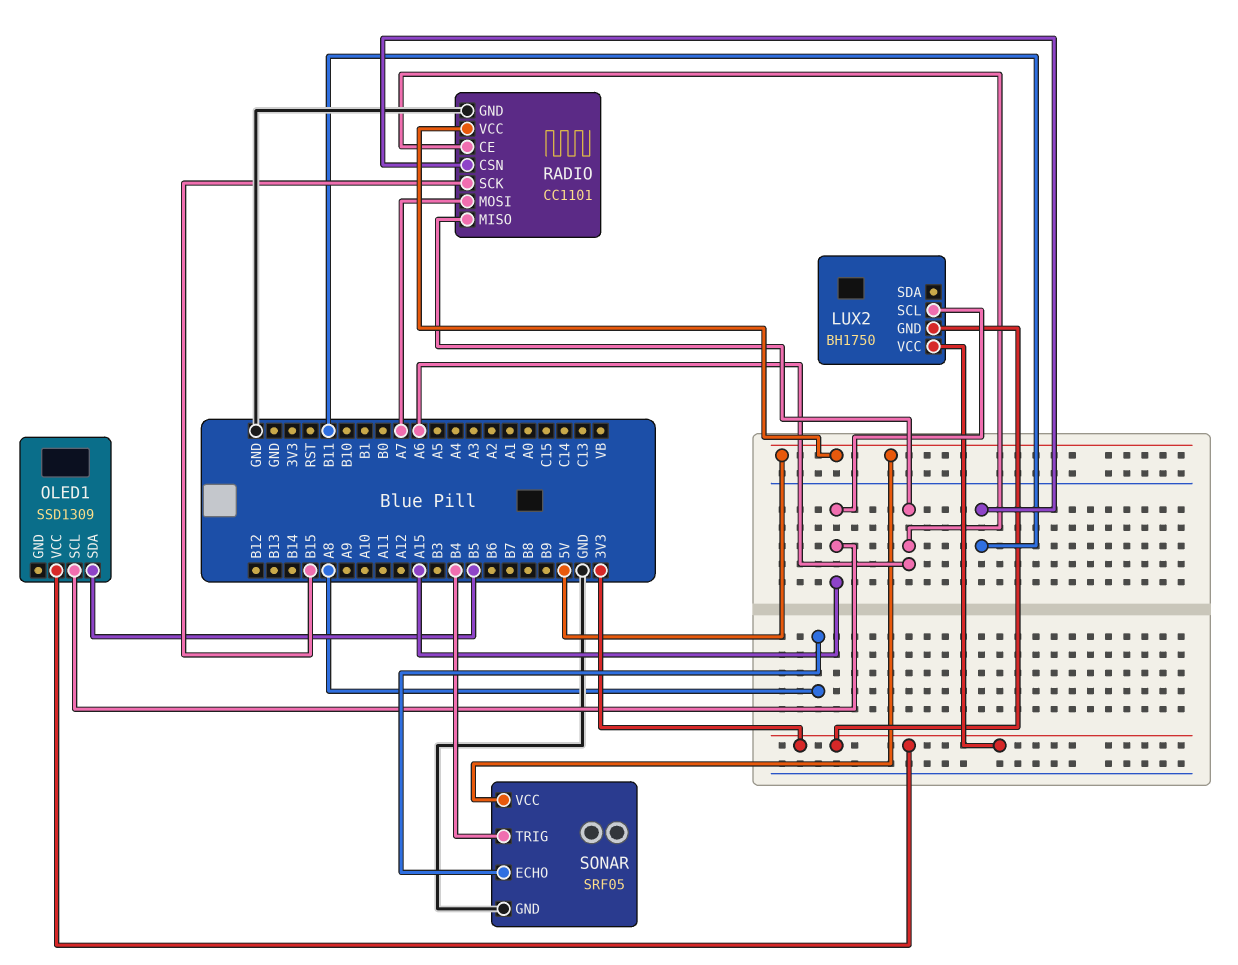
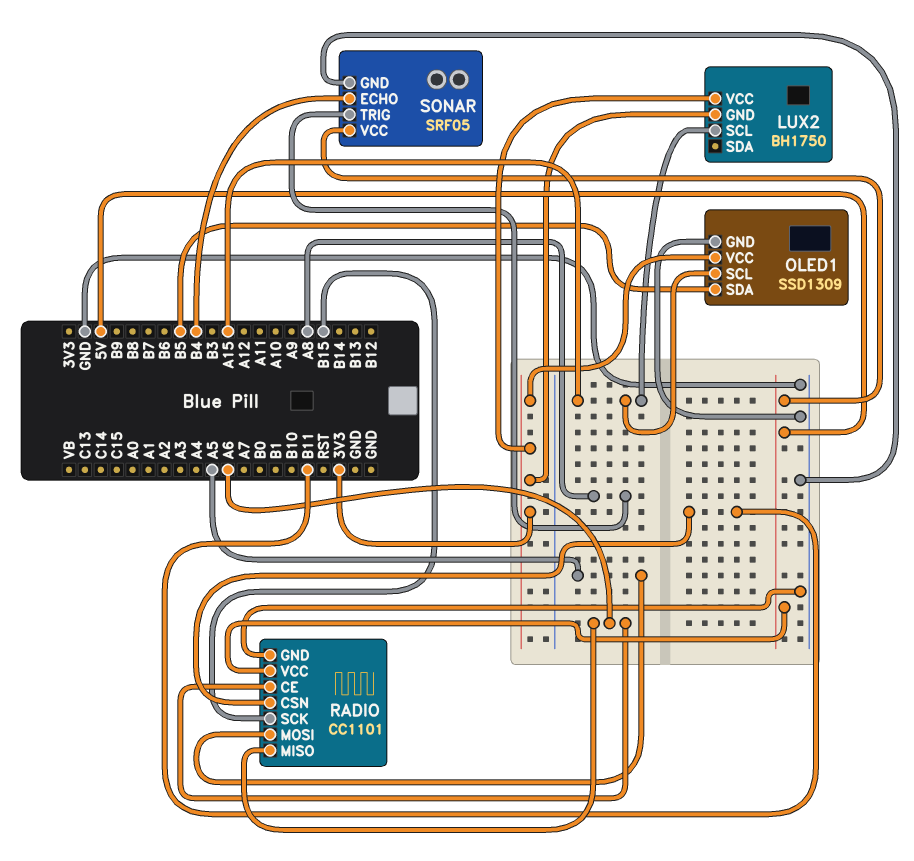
OLED1 pin GND: none -> GND
RADIO pin MOSI: A7 -> A5
SONAR pin ECHO: A8 -> B4
SONAR pin TRIG: B4 -> A8

